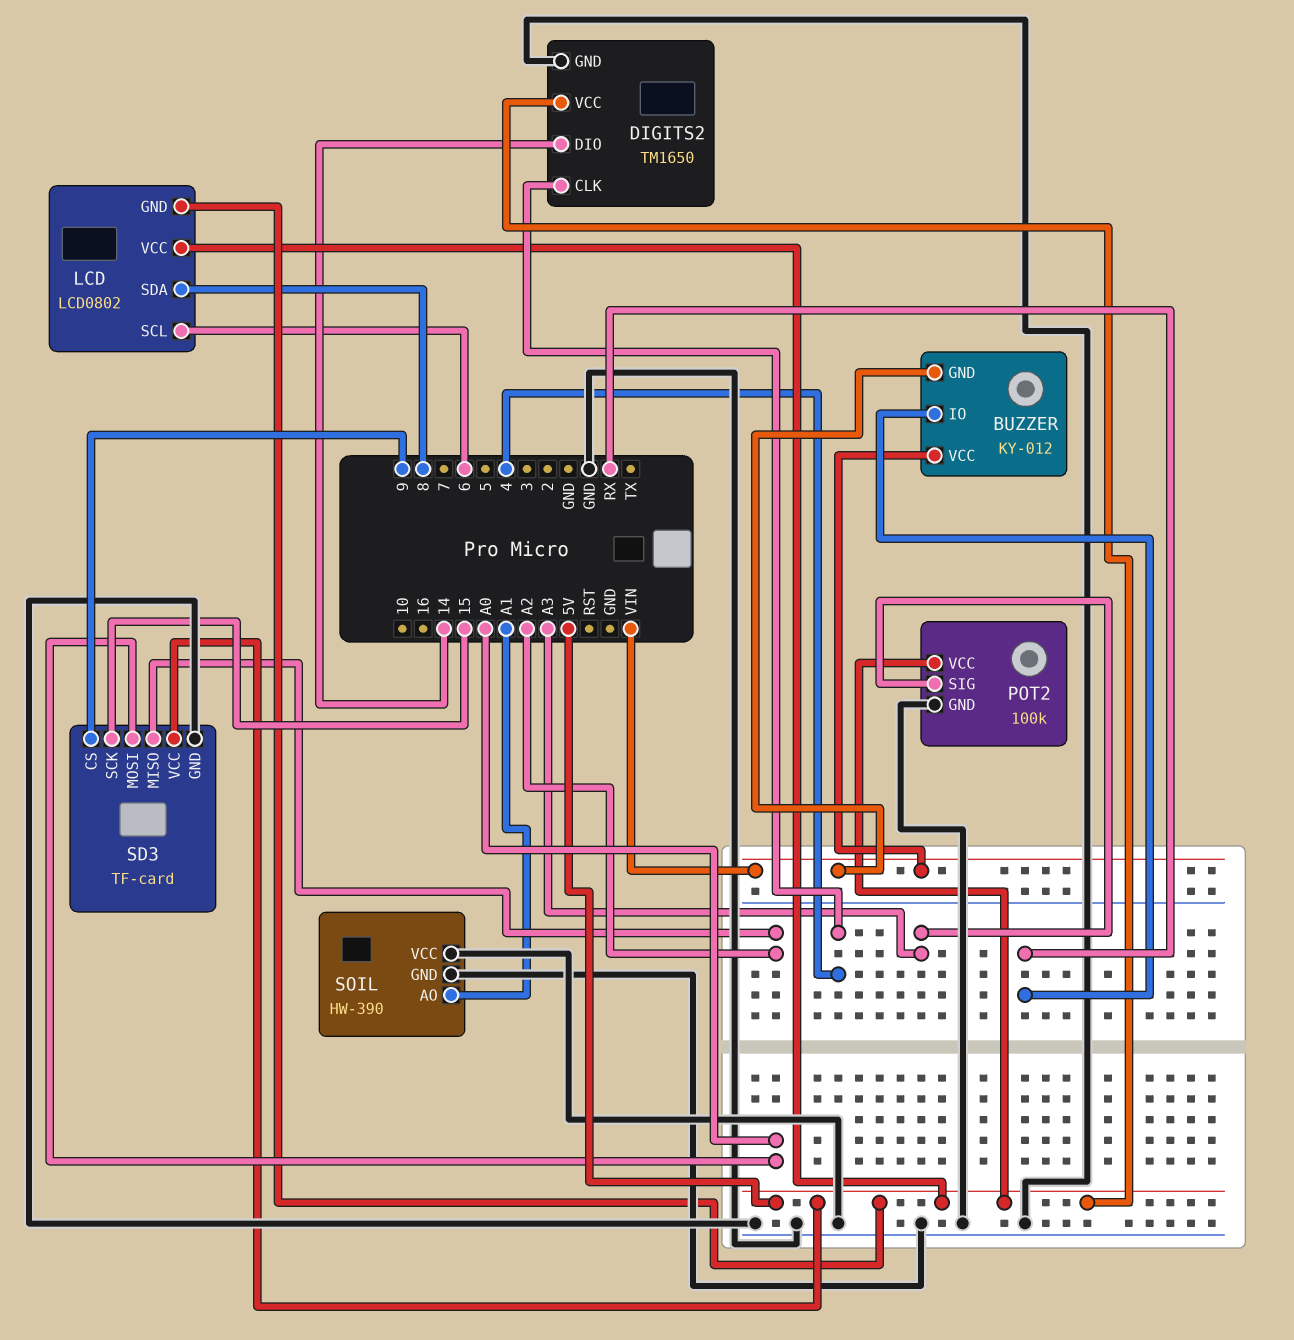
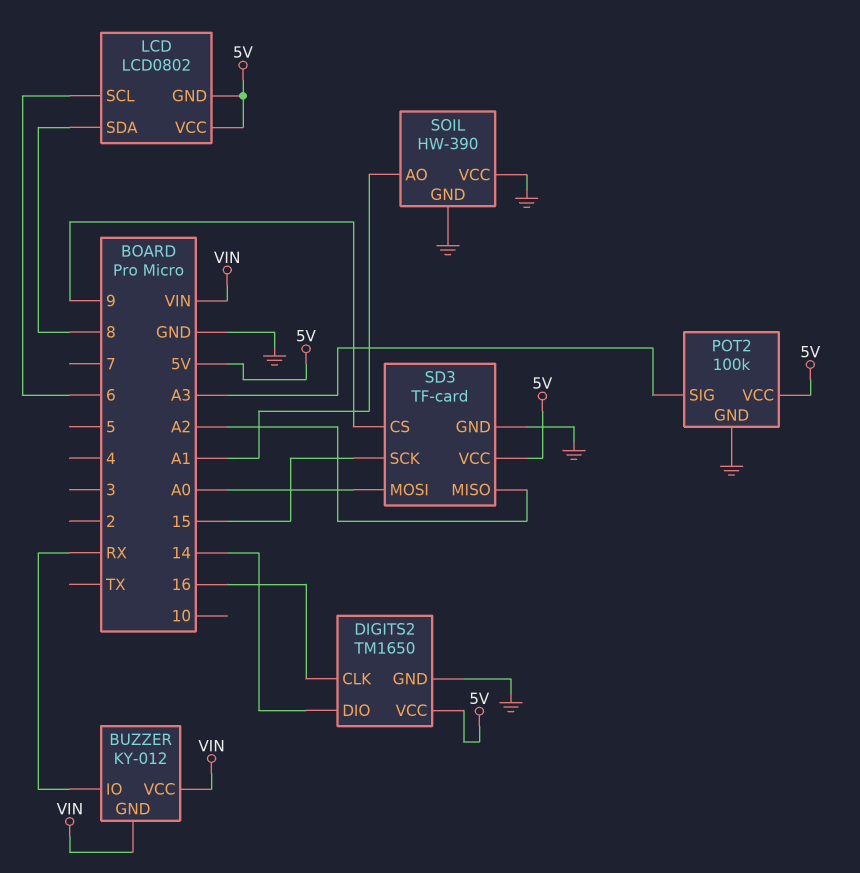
DIGITS2 pin CLK: 4 -> 16

